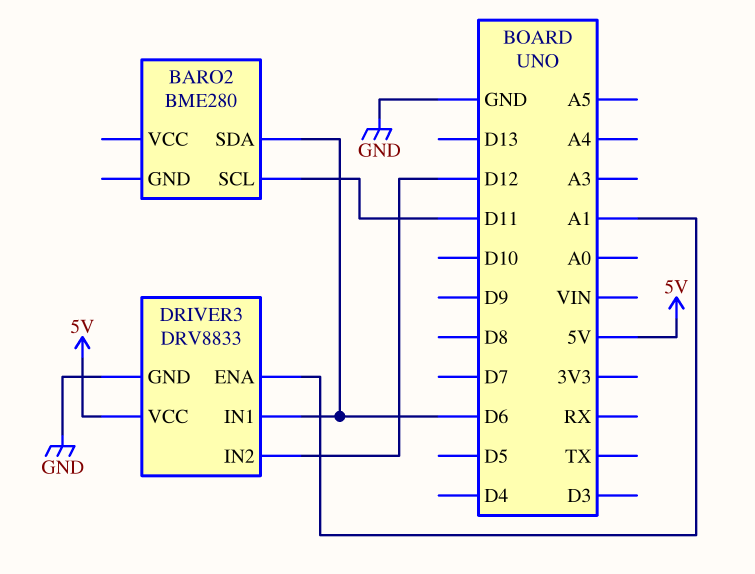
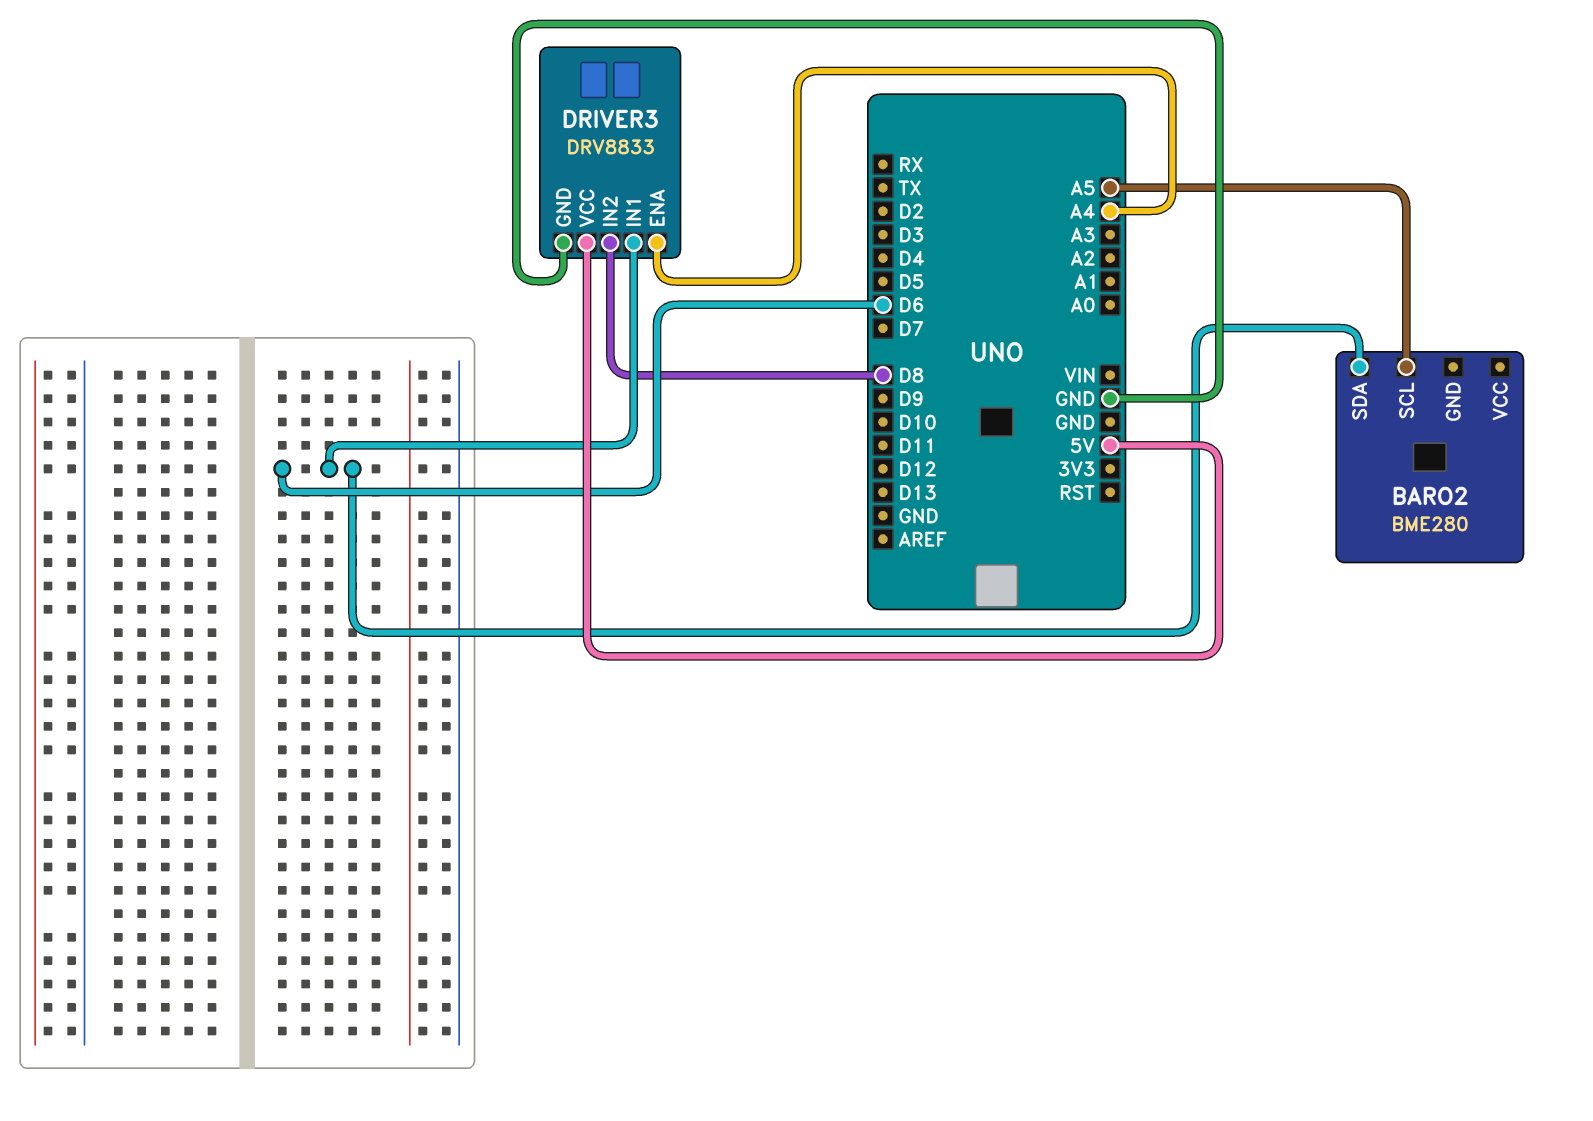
BARO2 pin SCL: D11 -> A5
DRIVER3 pin ENA: A1 -> A4
DRIVER3 pin IN2: D12 -> D8

